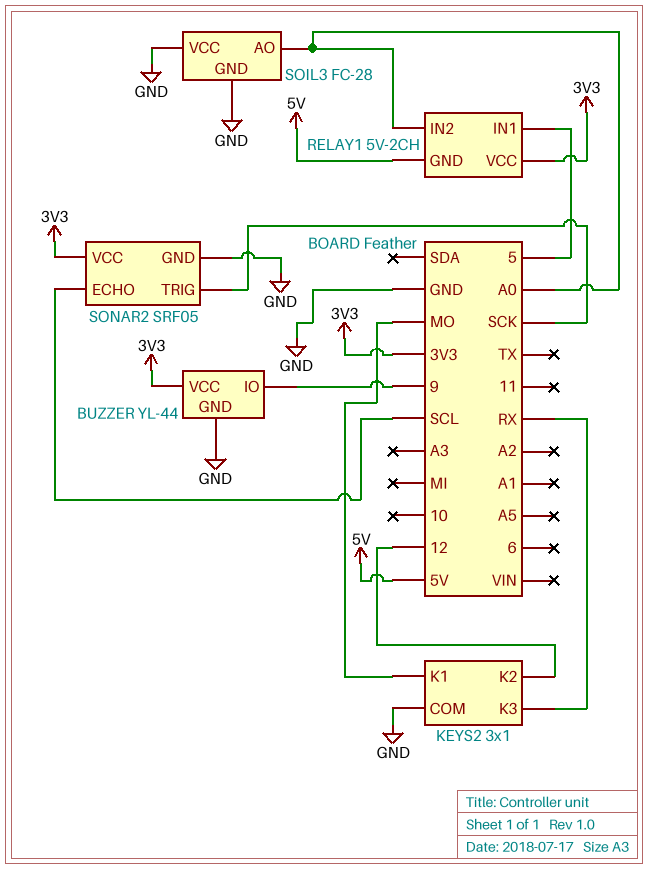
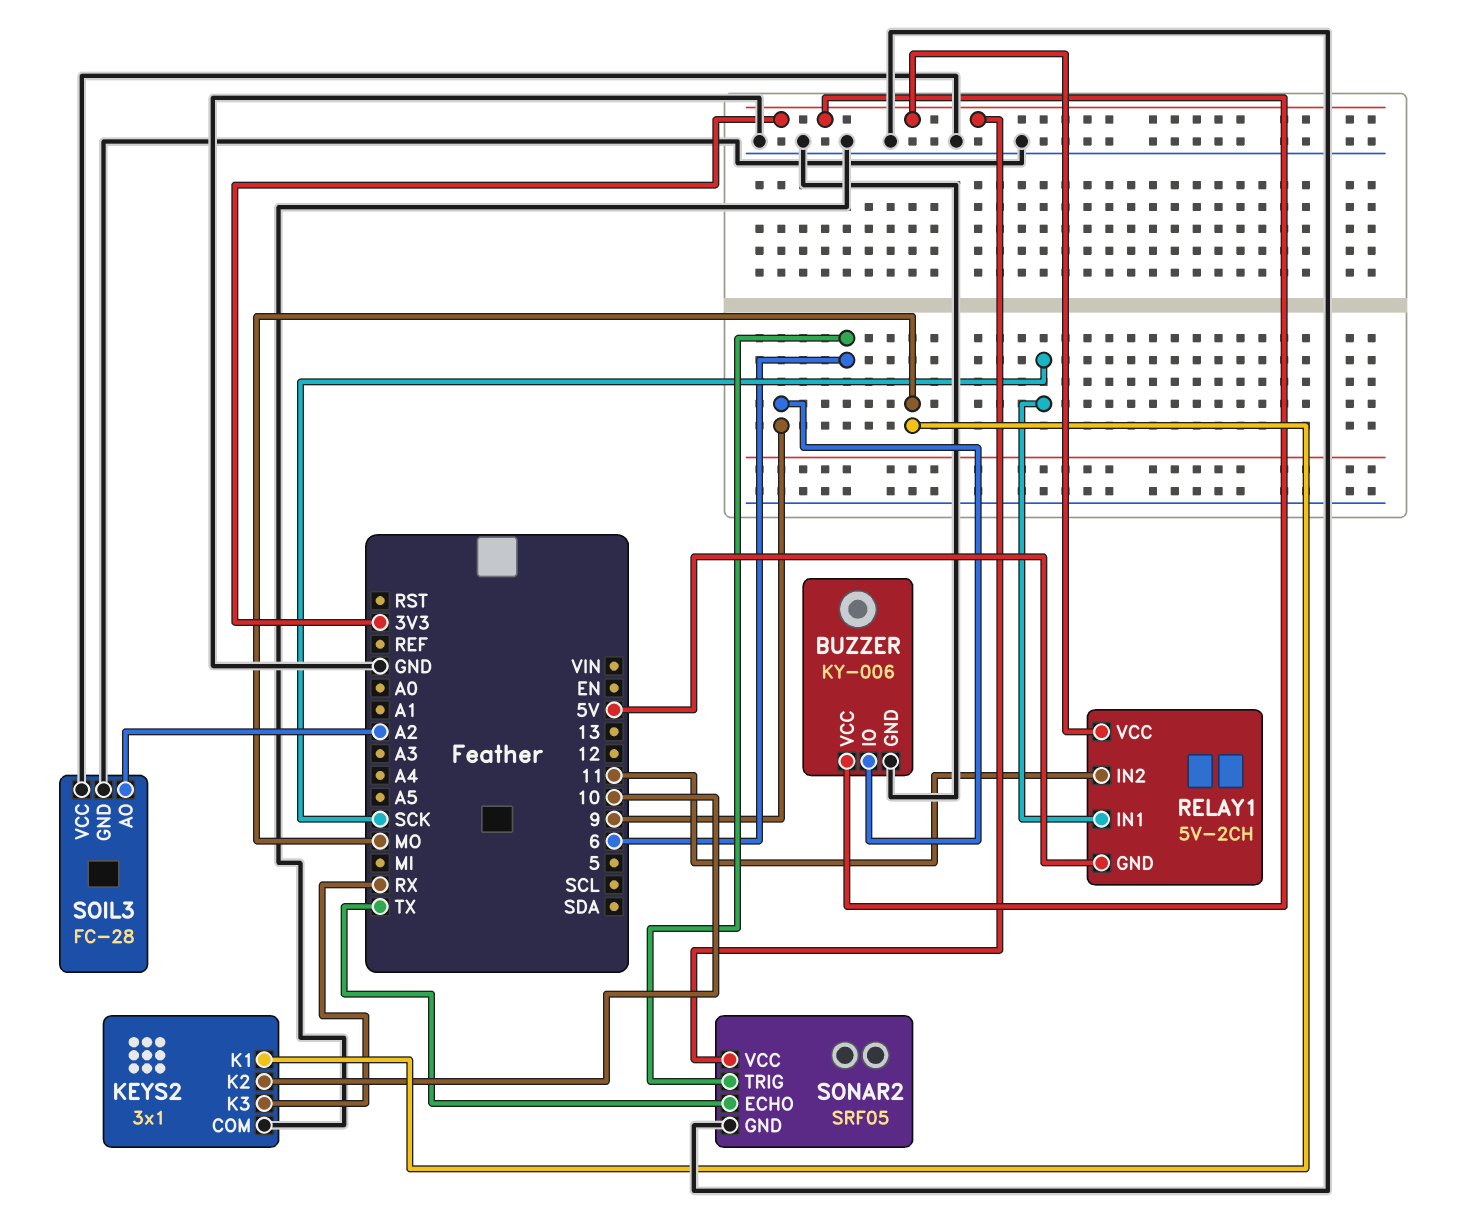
BUZZER: YL-44 -> KY-006
KEYS2 pin K2: 12 -> 10
RELAY1 pin IN1: 5 -> SCK
RELAY1 pin IN2: A0 -> 11
SOIL3 pin AO: A0 -> A2
SONAR2 pin ECHO: SCL -> TX
SONAR2 pin TRIG: SCK -> 6

